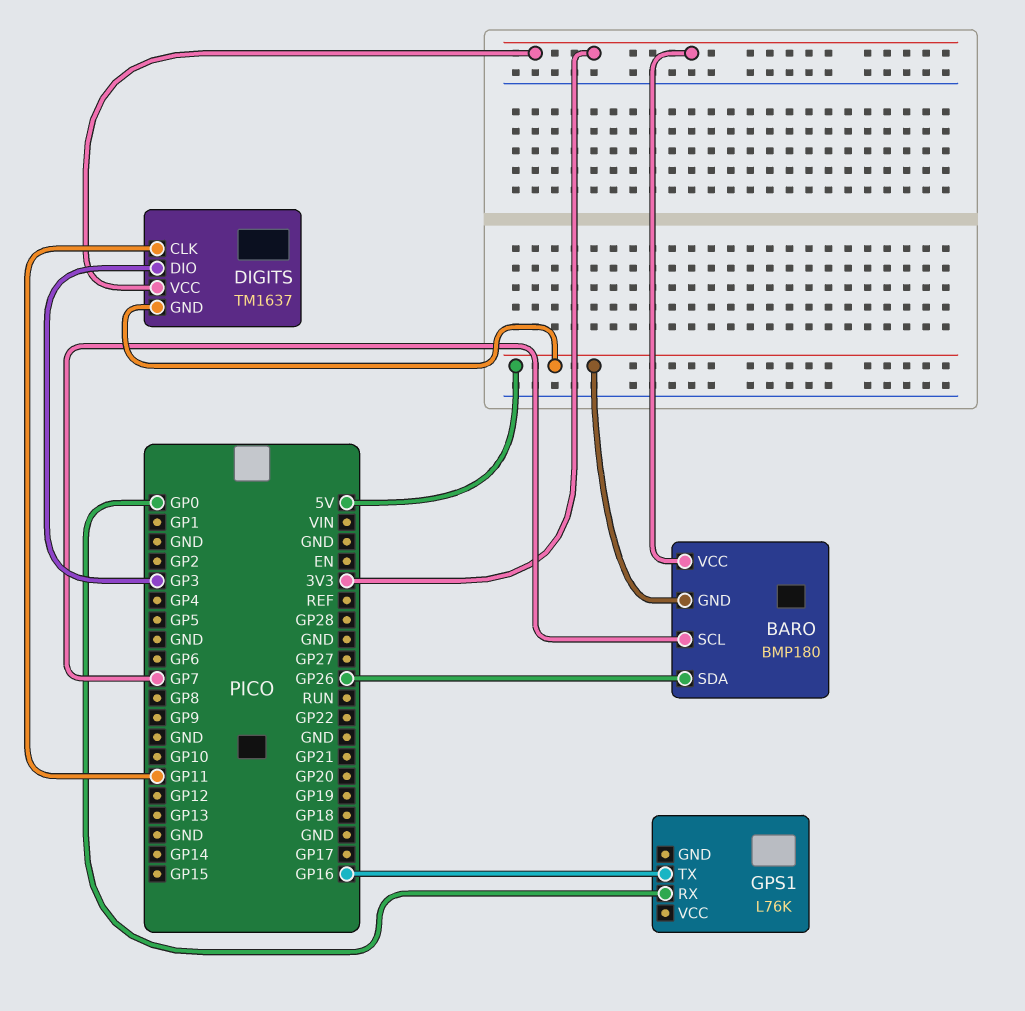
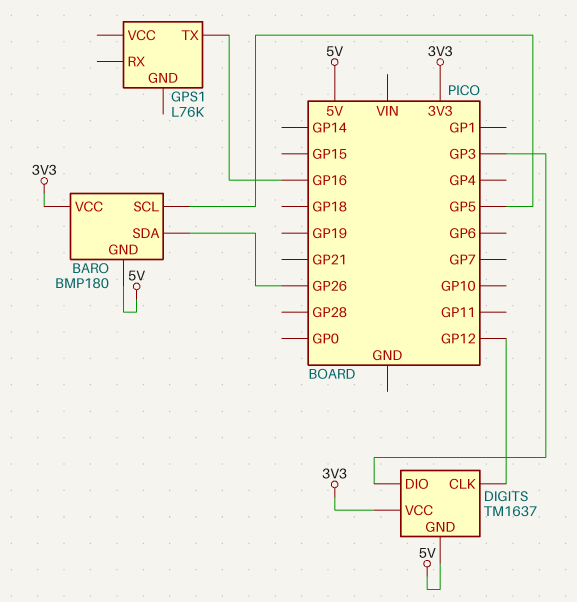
BARO pin SCL: GP7 -> GP5
DIGITS pin CLK: GP11 -> GP12
GPS1 pin RX: GP0 -> none

